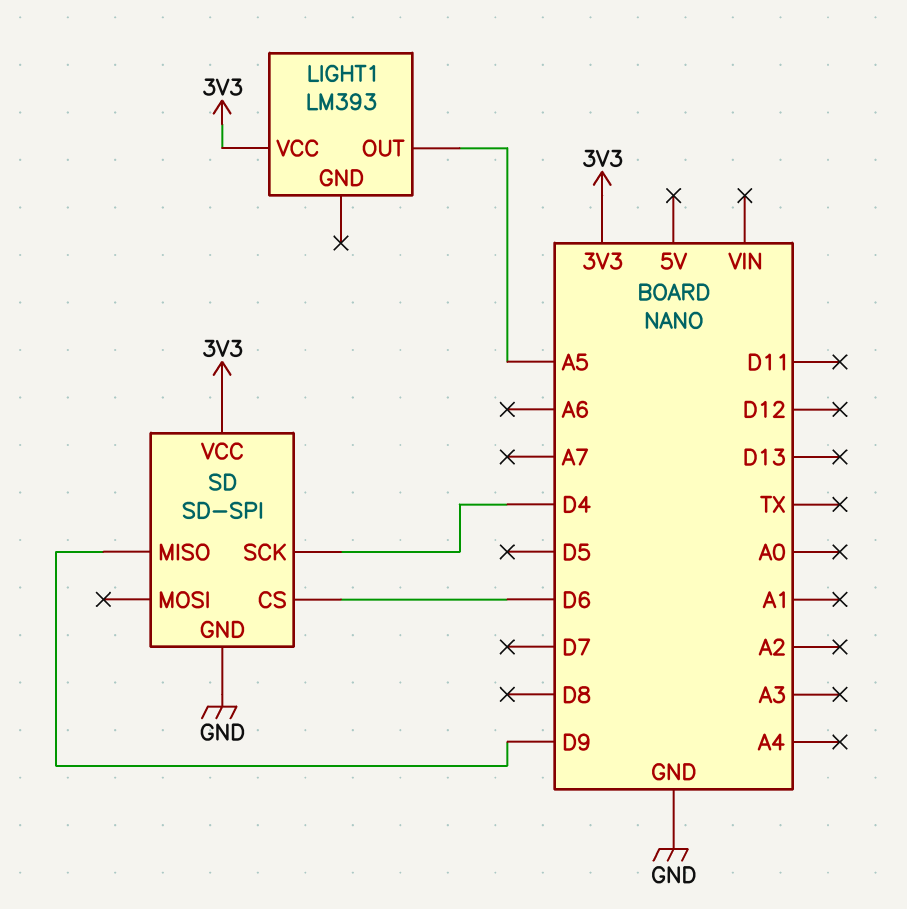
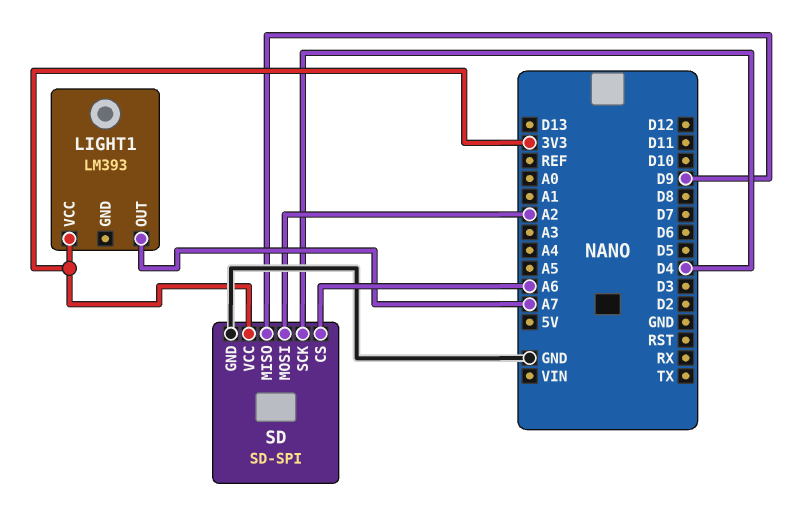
LIGHT1 pin OUT: A5 -> A7
SD pin CS: D6 -> A6
SD pin MOSI: none -> A2

